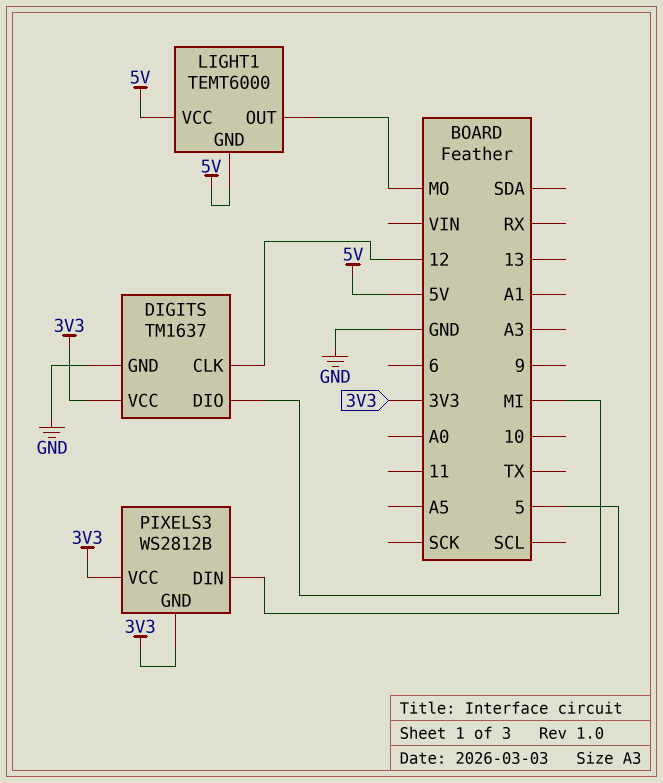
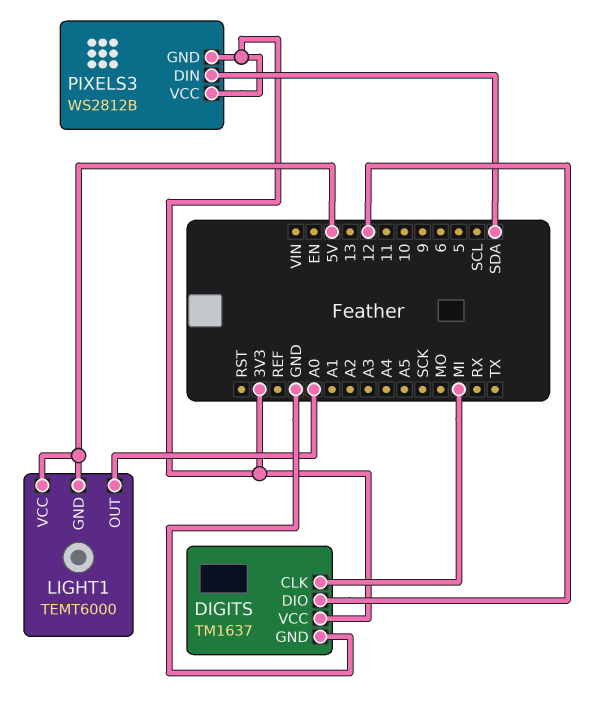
DIGITS pin CLK: 12 -> MI
DIGITS pin DIO: MI -> 12
LIGHT1 pin OUT: MO -> A0
PIXELS3 pin DIN: 5 -> SDA

